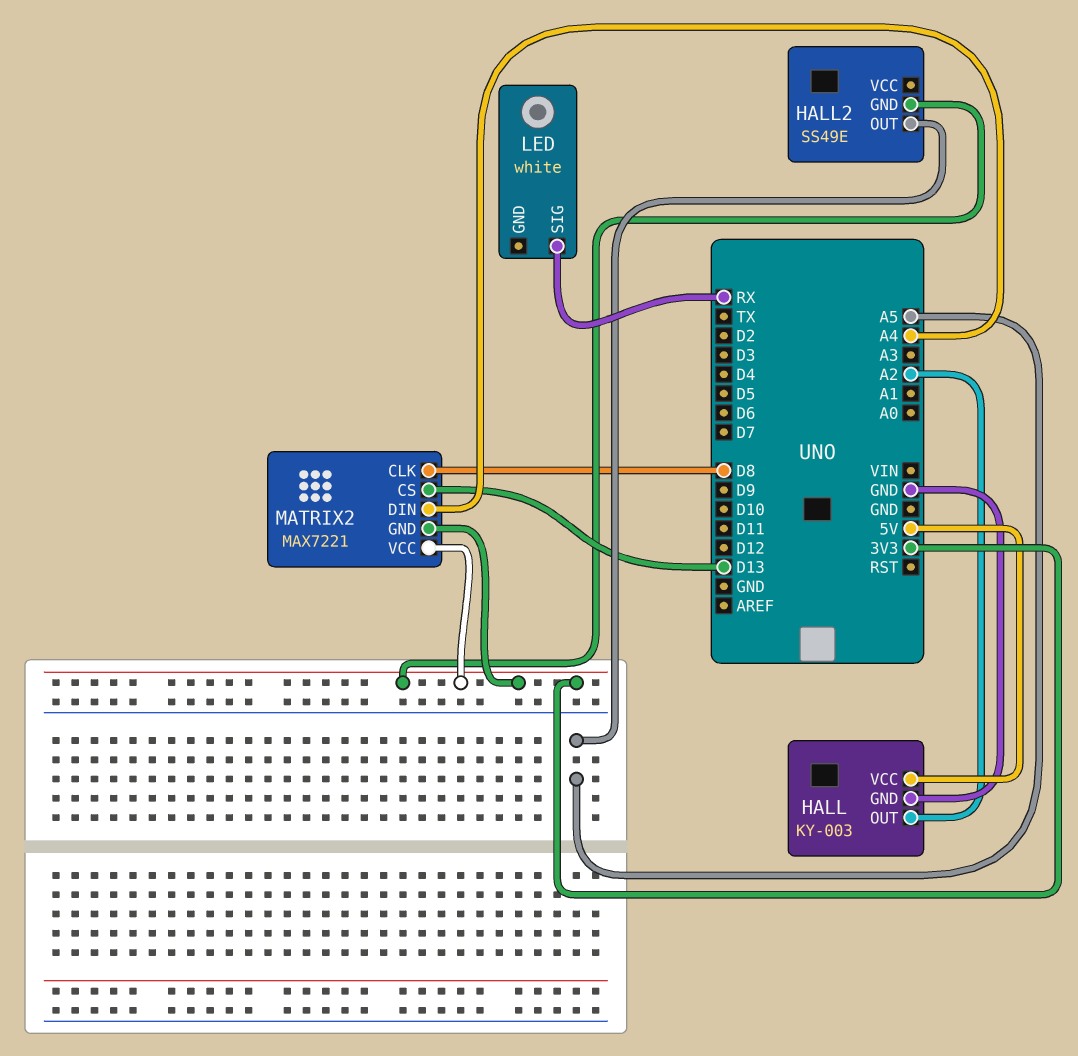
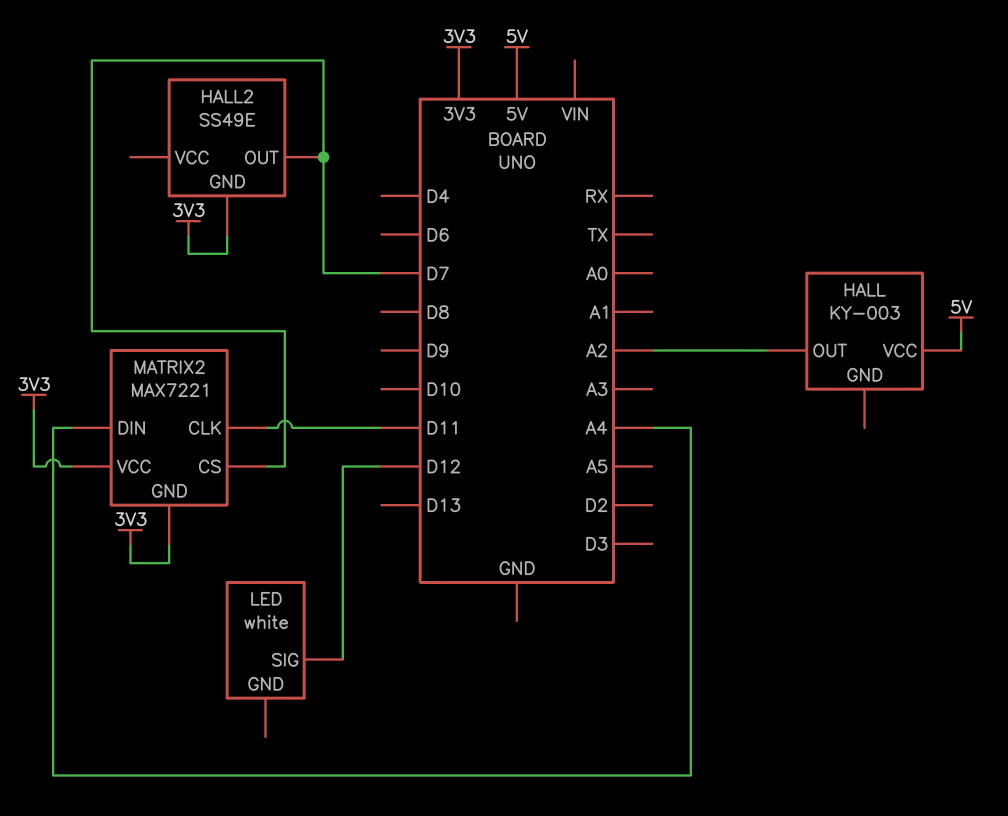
HALL pin GND: GND -> none
HALL2 pin OUT: A5 -> D7
LED pin SIG: RX -> D12
MATRIX2 pin CLK: D8 -> D11
MATRIX2 pin CS: D13 -> D7

